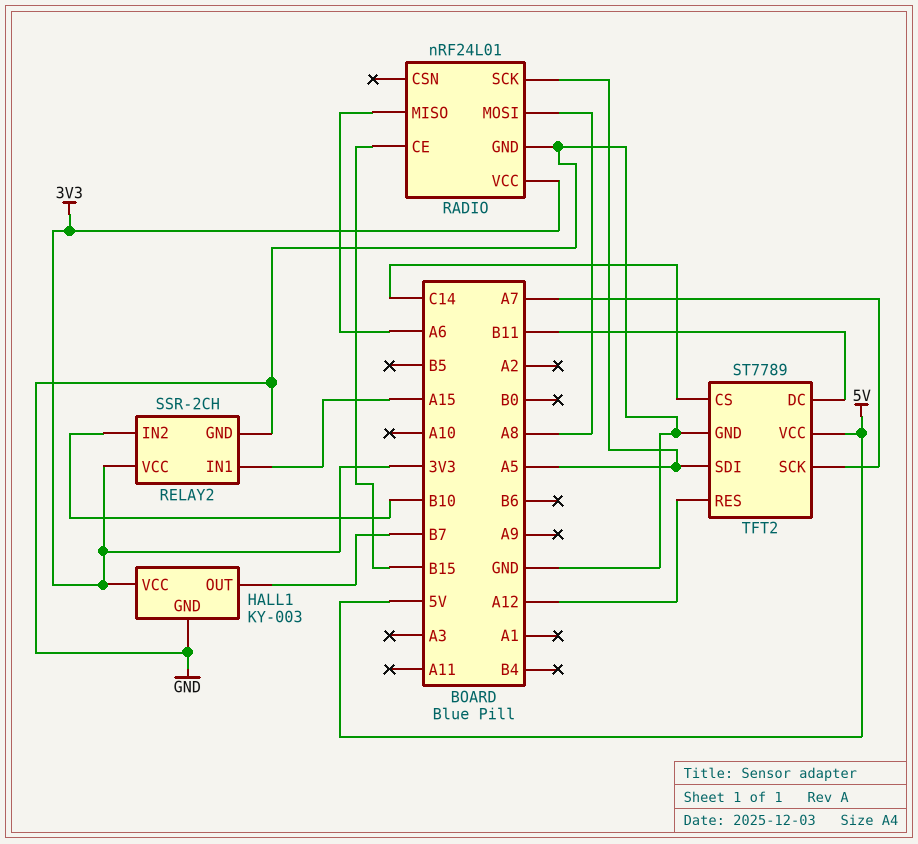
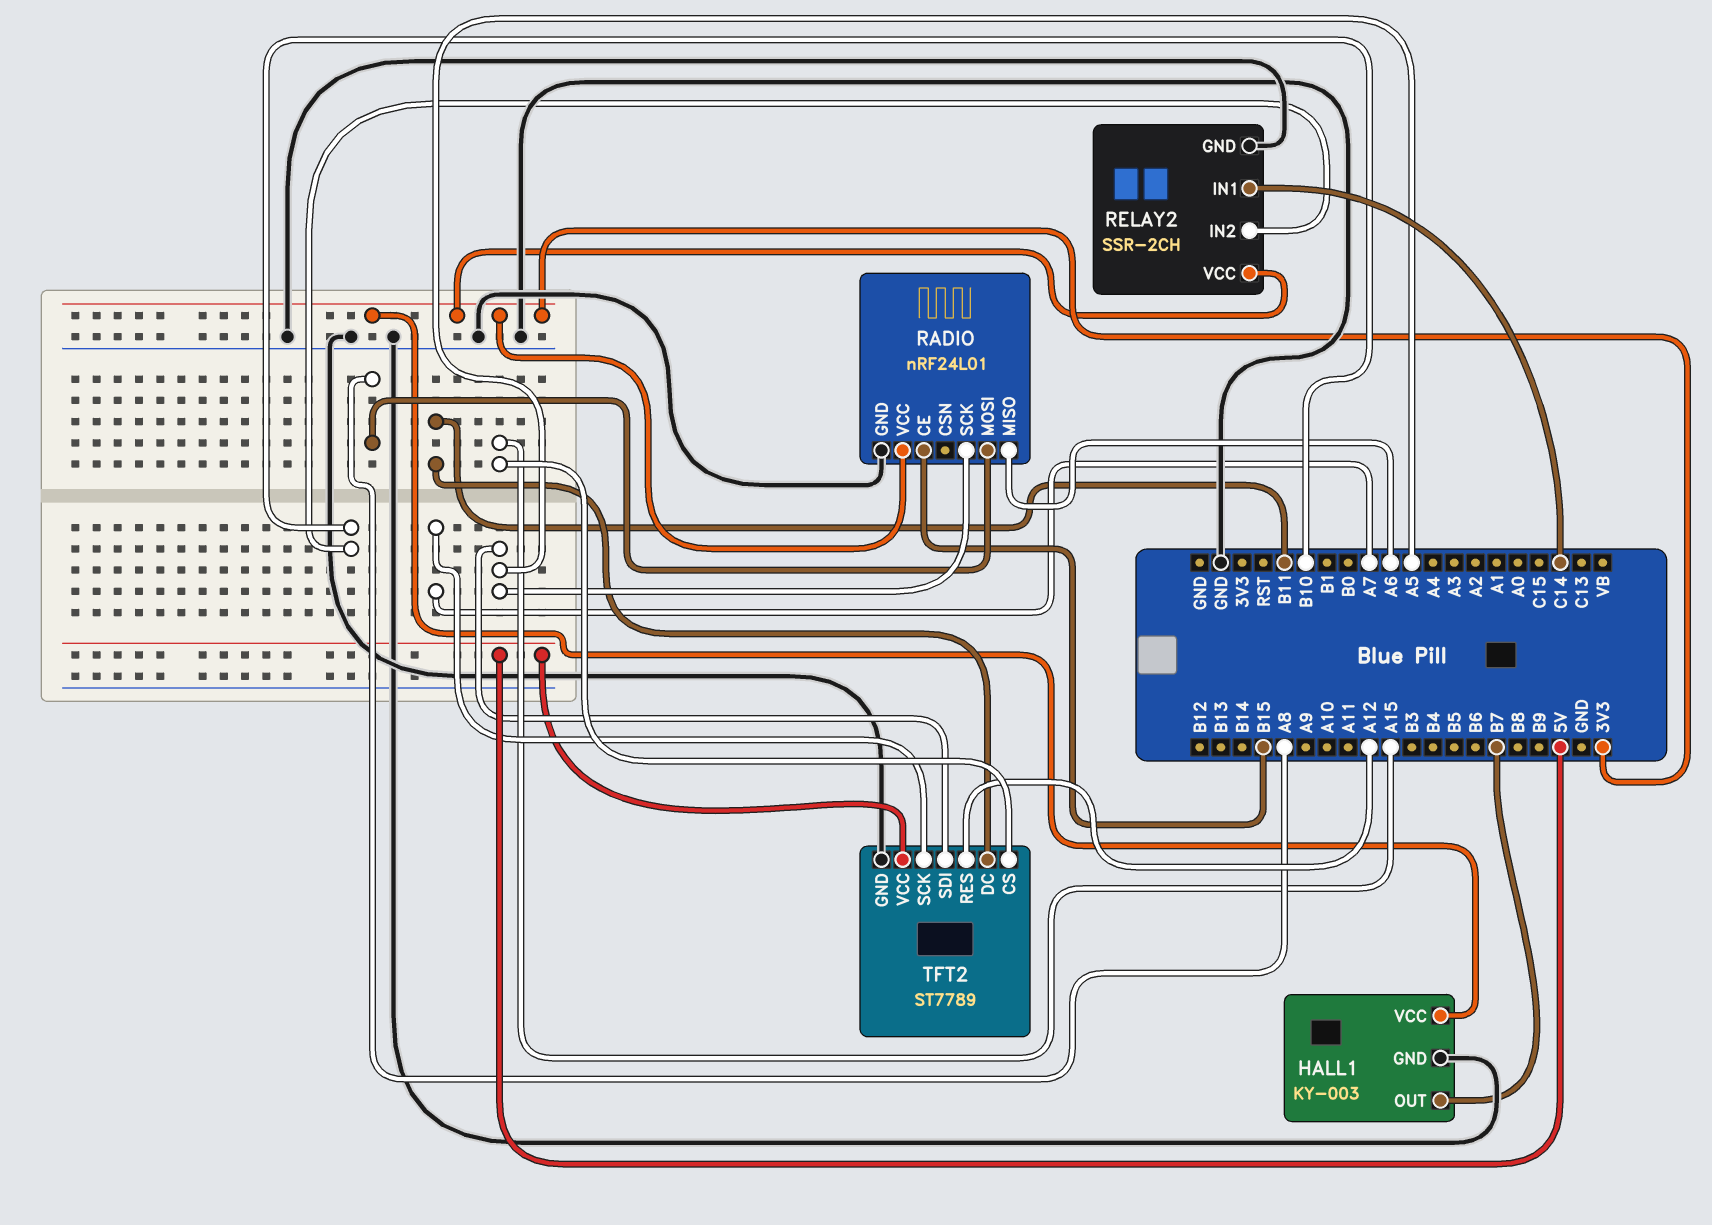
RELAY2 pin IN1: A15 -> C14
TFT2 pin CS: C14 -> A15

